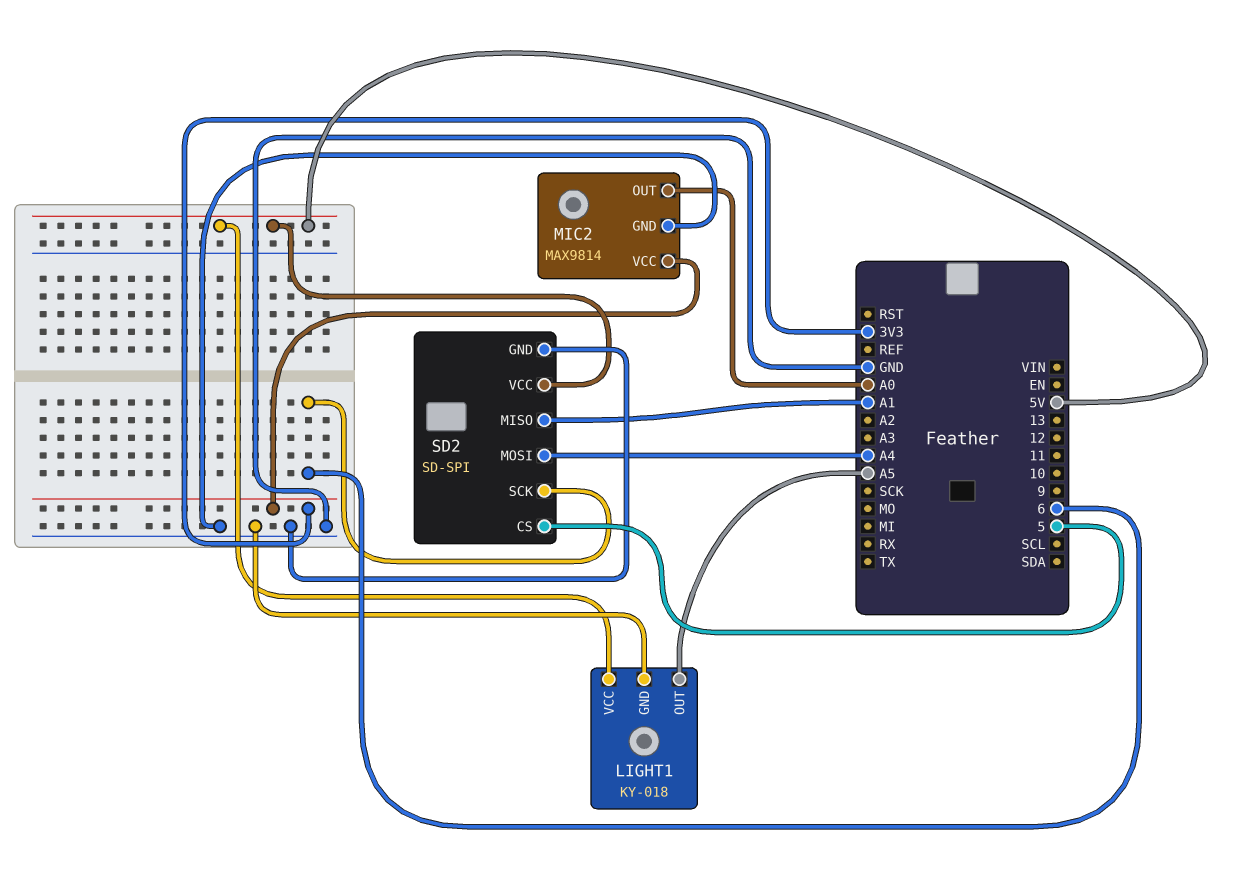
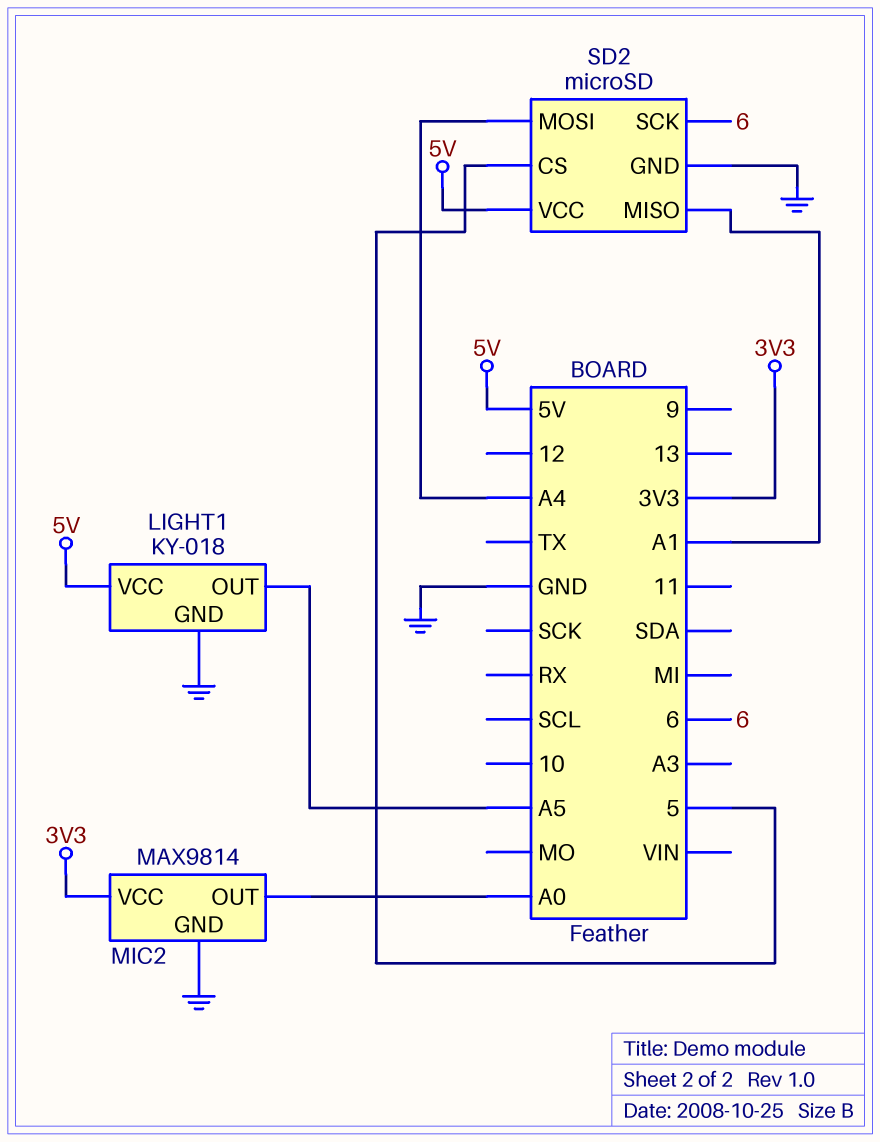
SD2: SD-SPI -> microSD

